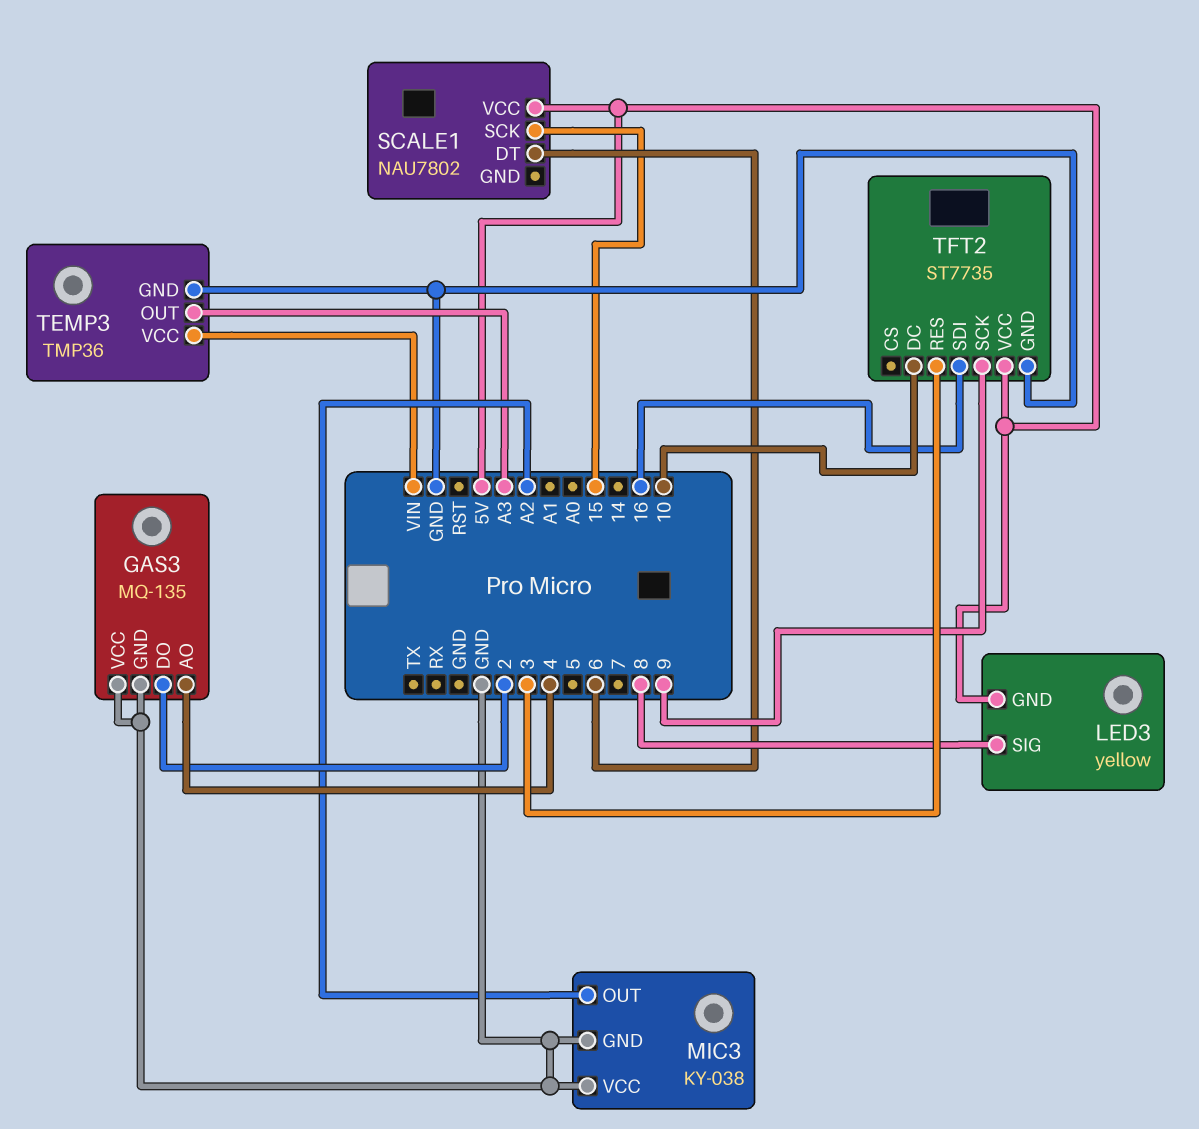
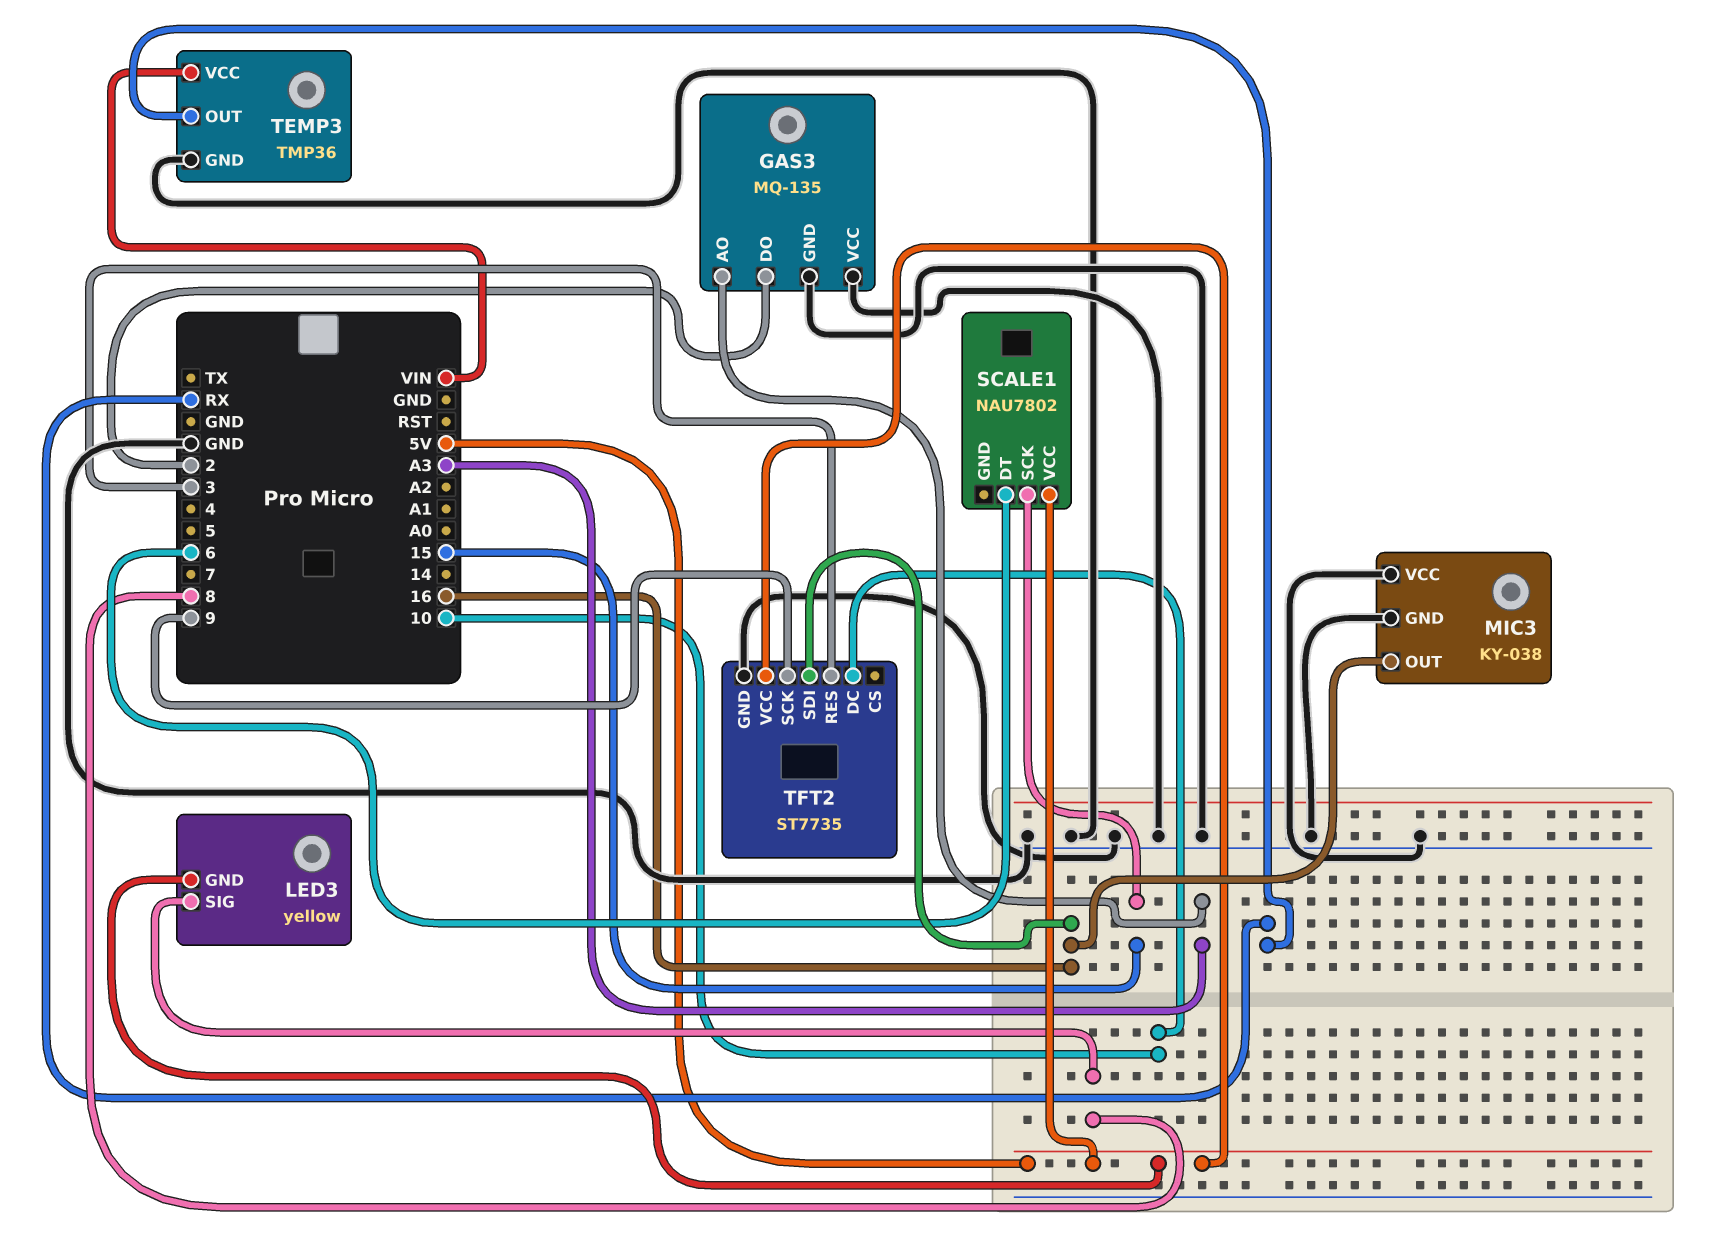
GAS3 pin AO: 4 -> A3
MIC3 pin OUT: A2 -> 16
TEMP3 pin OUT: A3 -> RX

